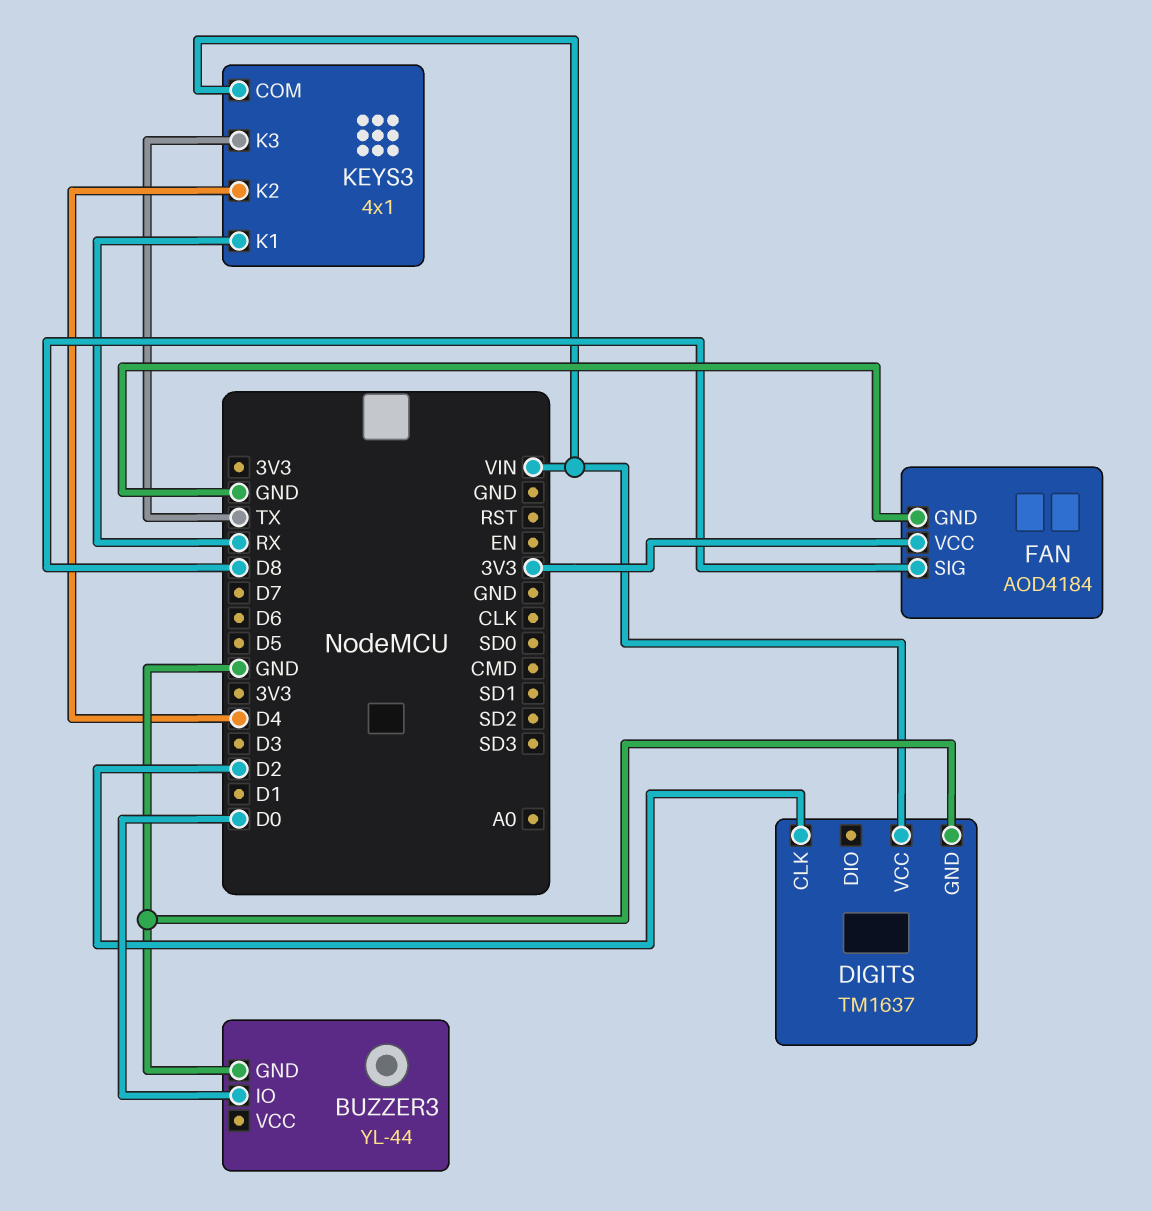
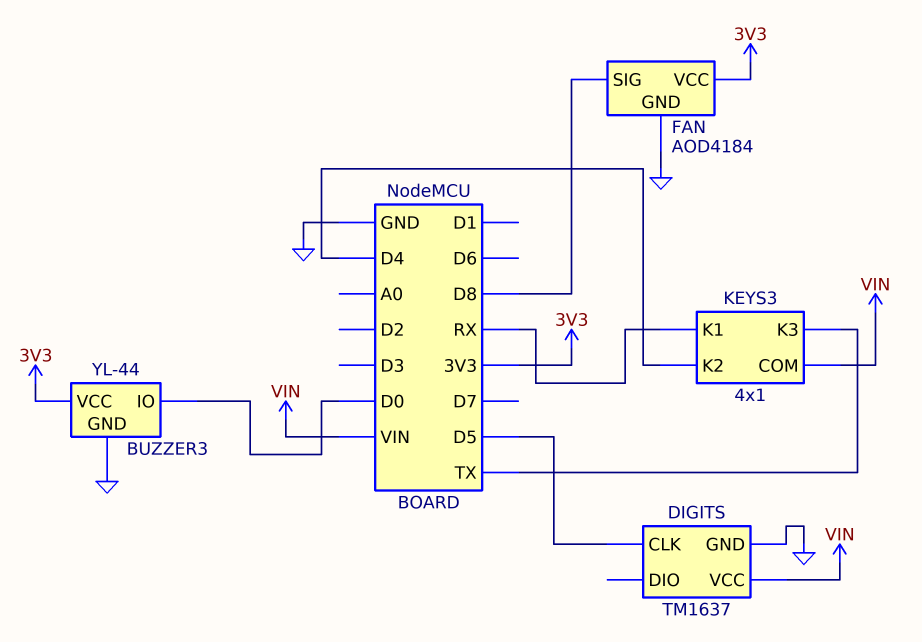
BUZZER3 pin VCC: none -> 3V3
DIGITS pin CLK: D2 -> D5

